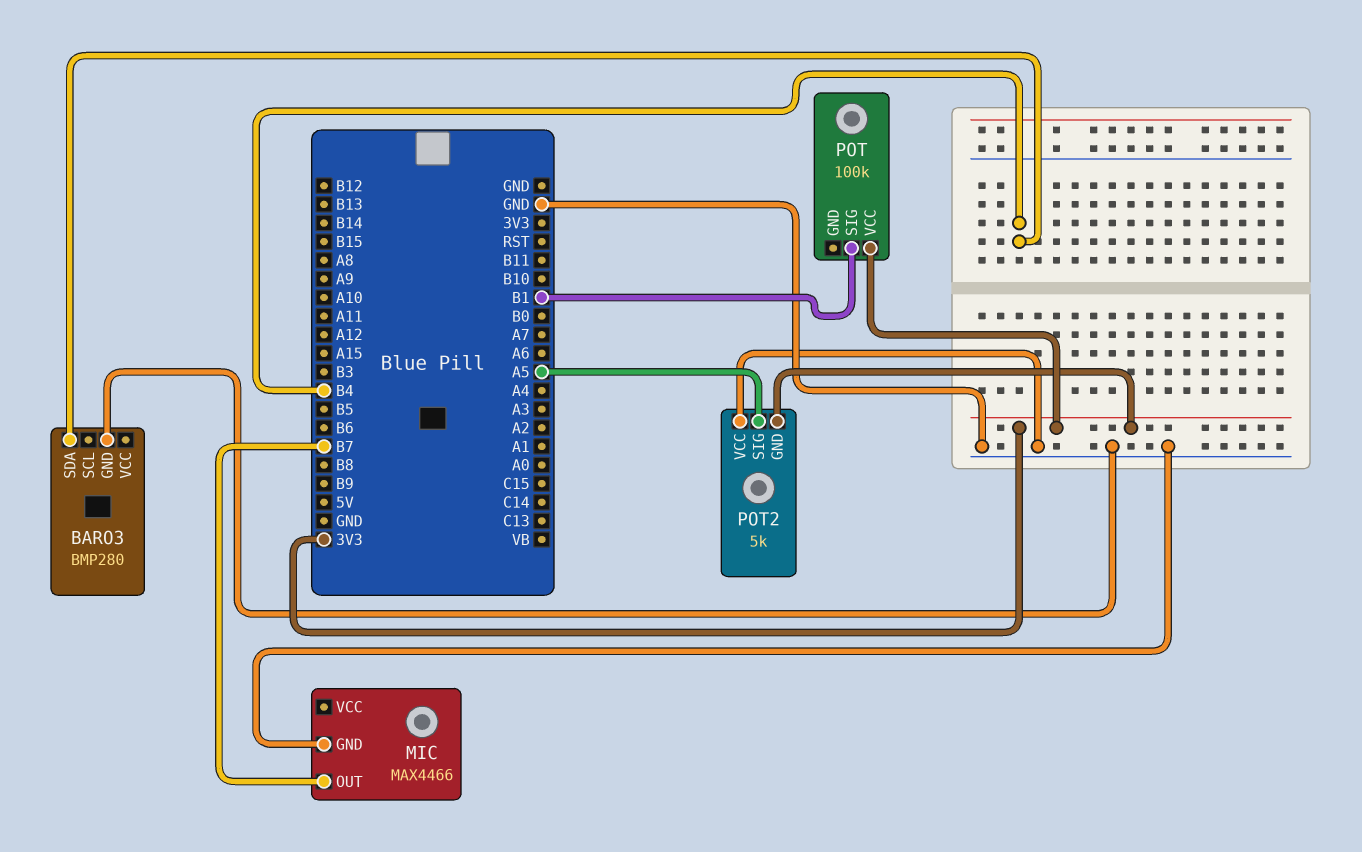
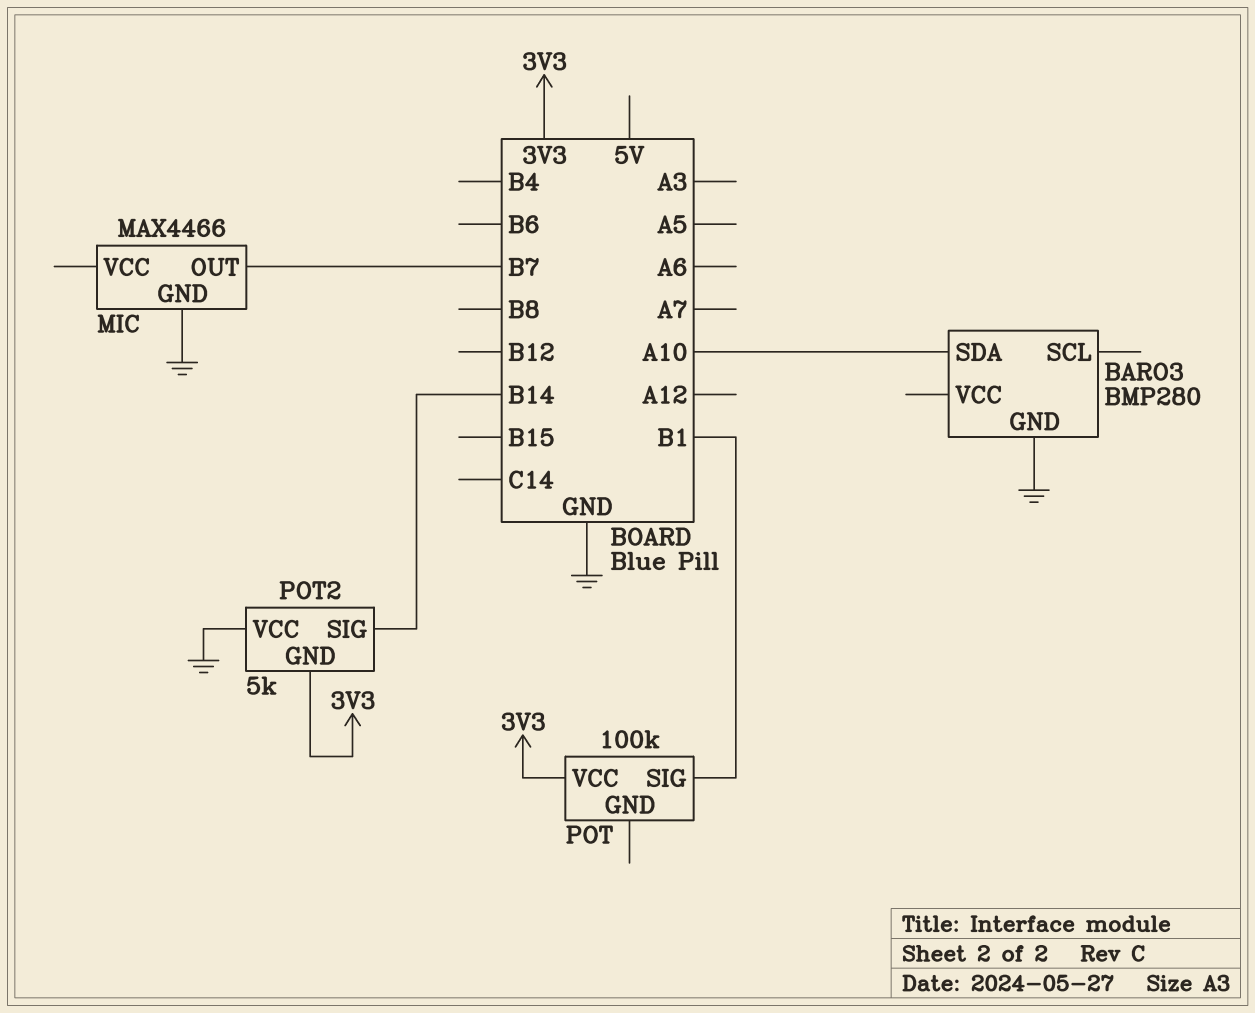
BARO3 pin SDA: B4 -> A10
POT2 pin SIG: A5 -> B14

